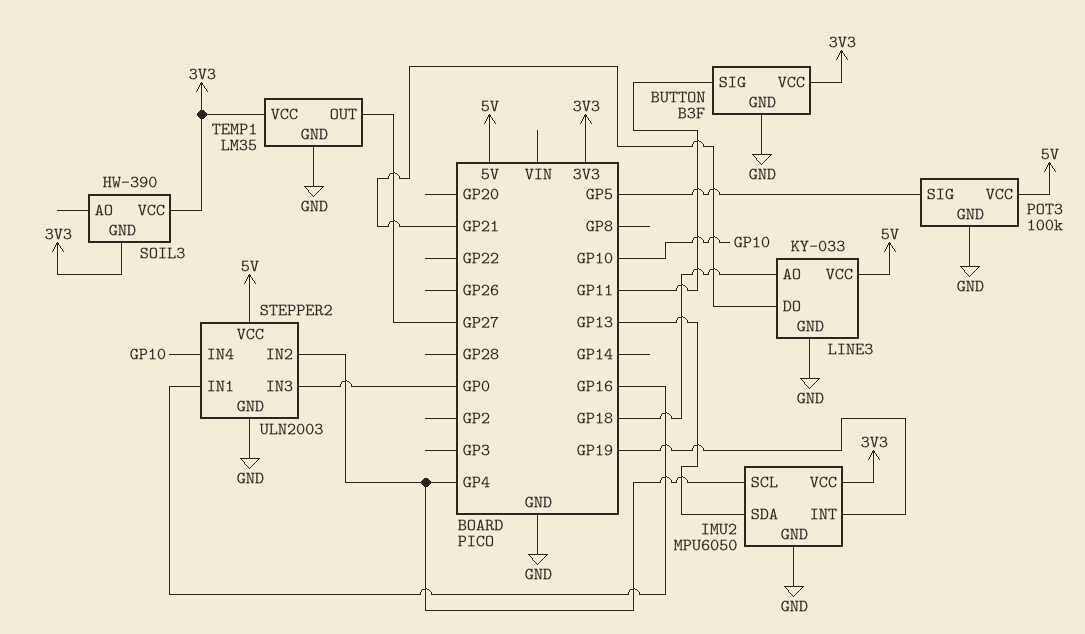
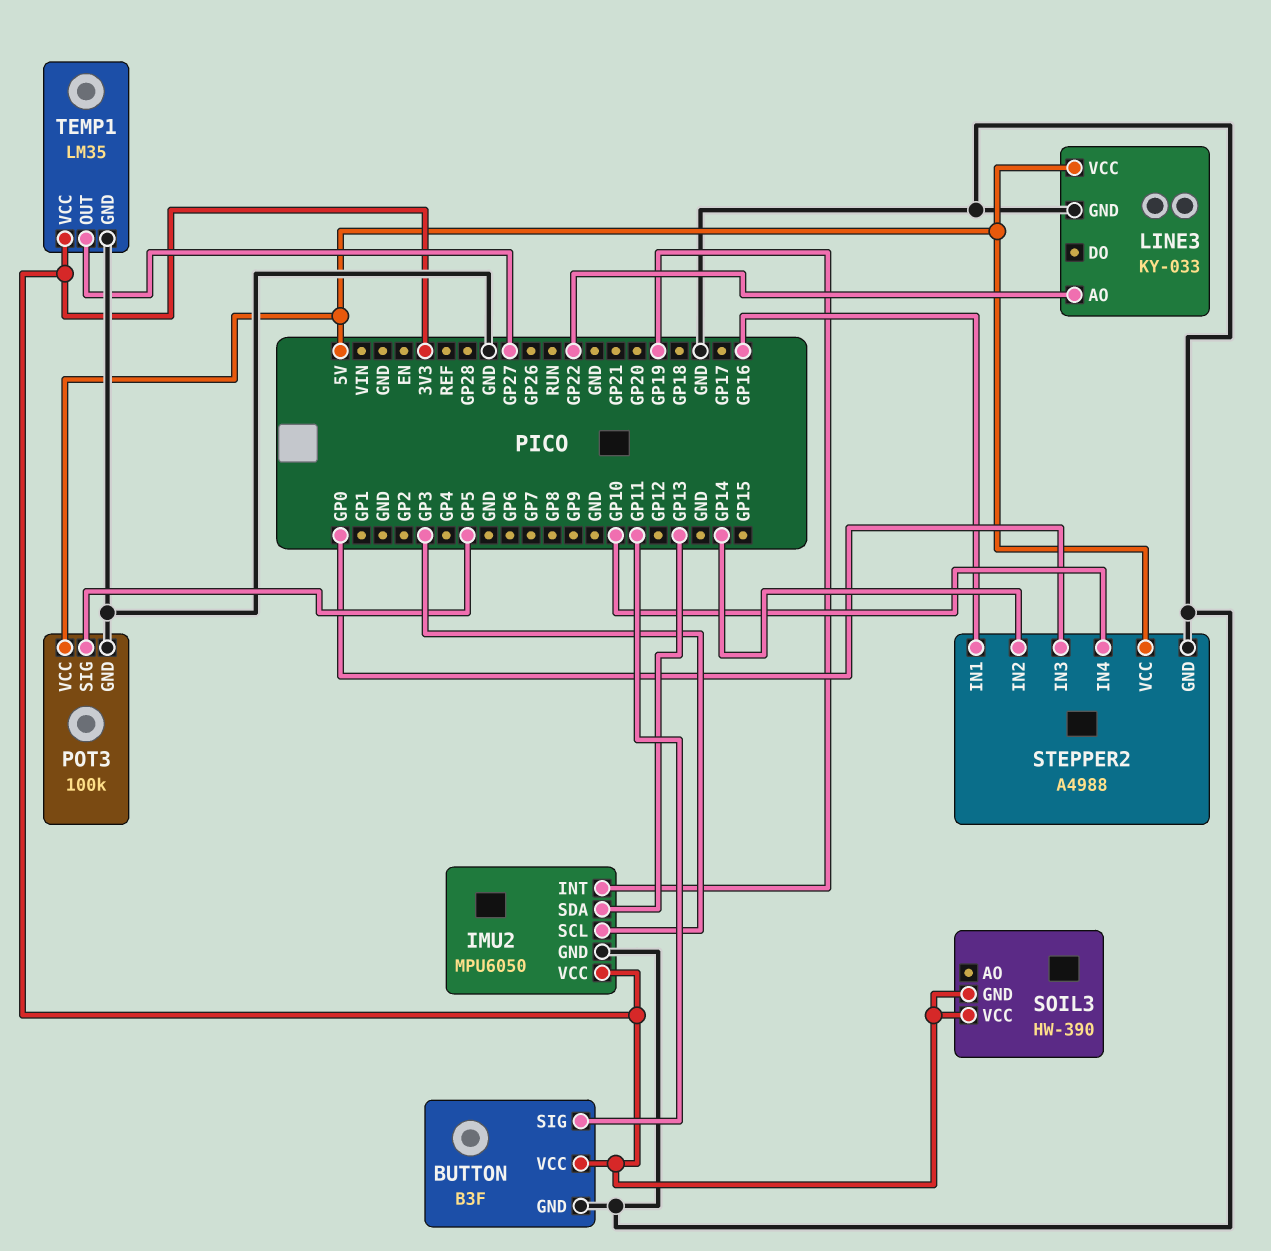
IMU2 pin SCL: GP4 -> GP3
LINE3 pin AO: GP18 -> GP22
LINE3 pin DO: GP21 -> none
STEPPER2: ULN2003 -> A4988
STEPPER2 pin IN2: GP4 -> GP14

